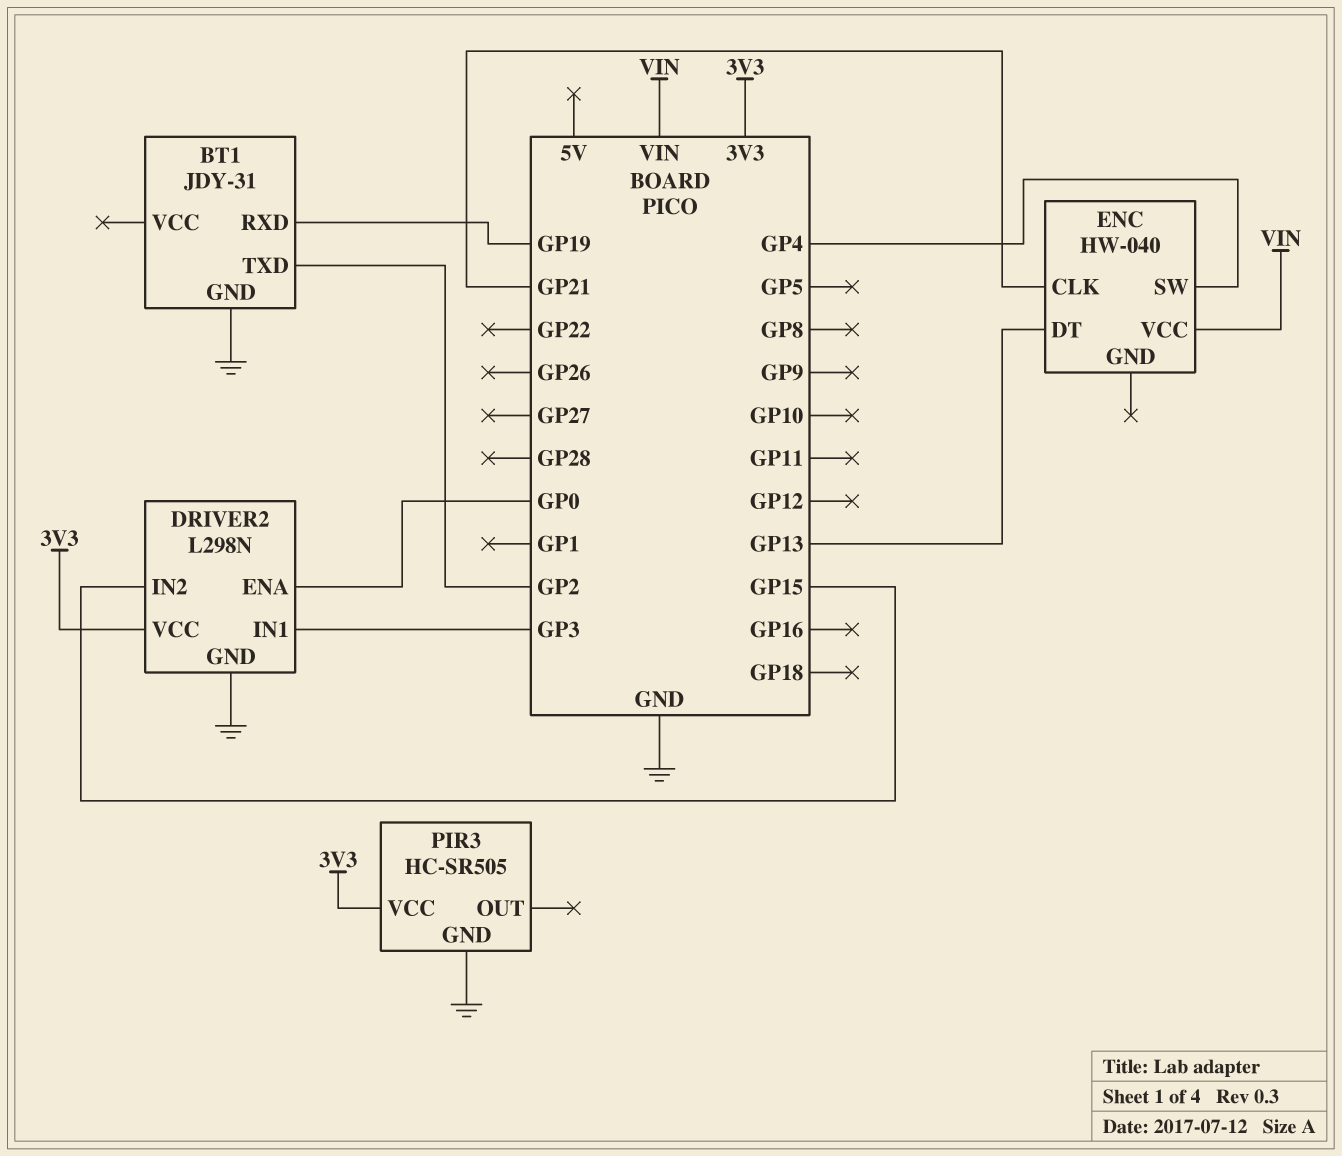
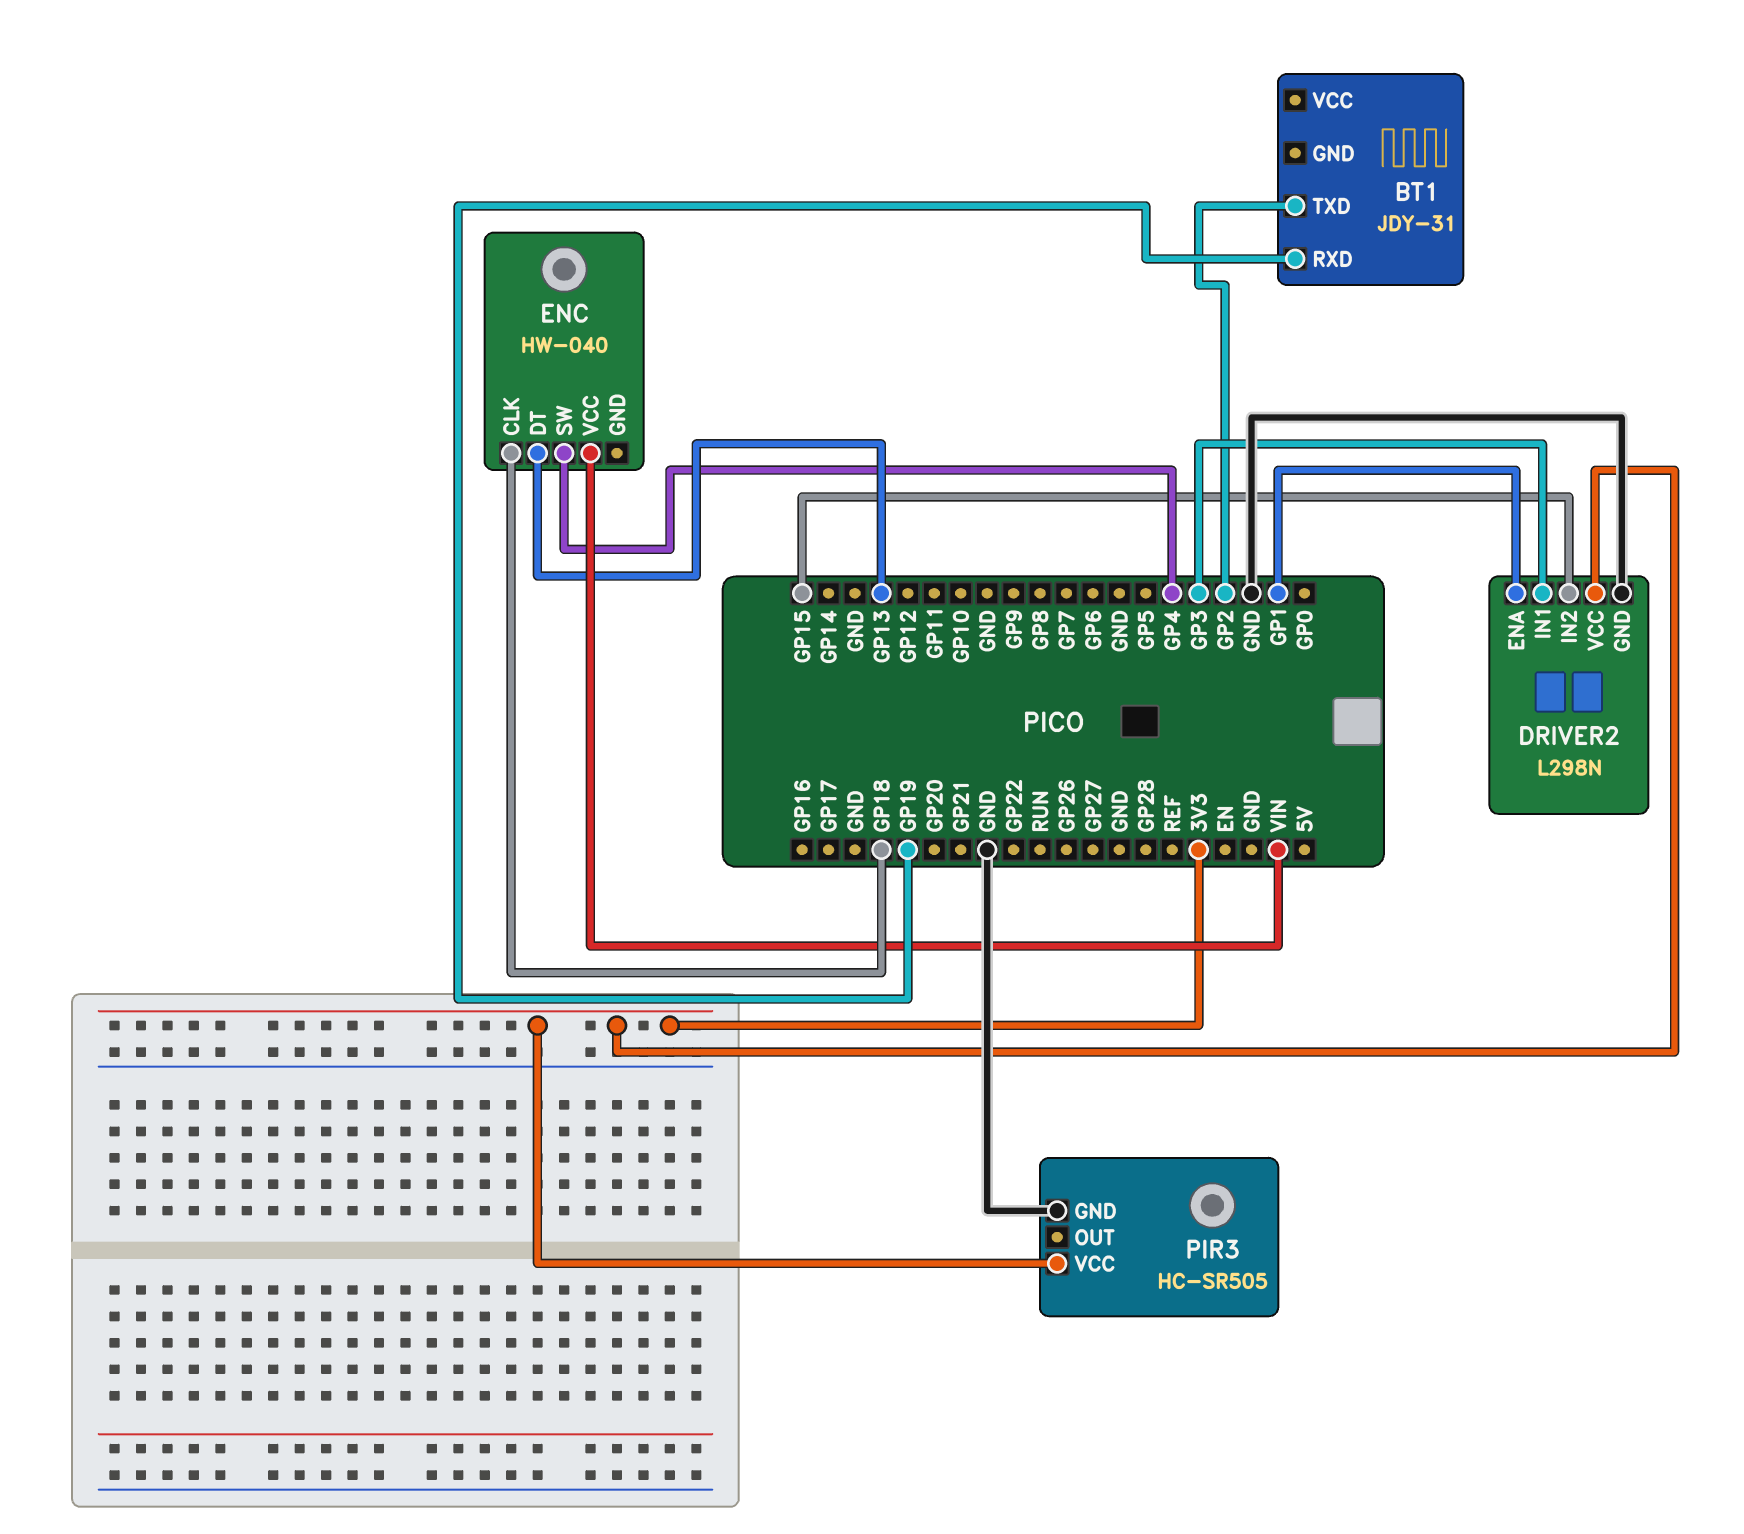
BT1 pin GND: GND -> none
DRIVER2 pin ENA: GP0 -> GP1
ENC pin CLK: GP21 -> GP18

